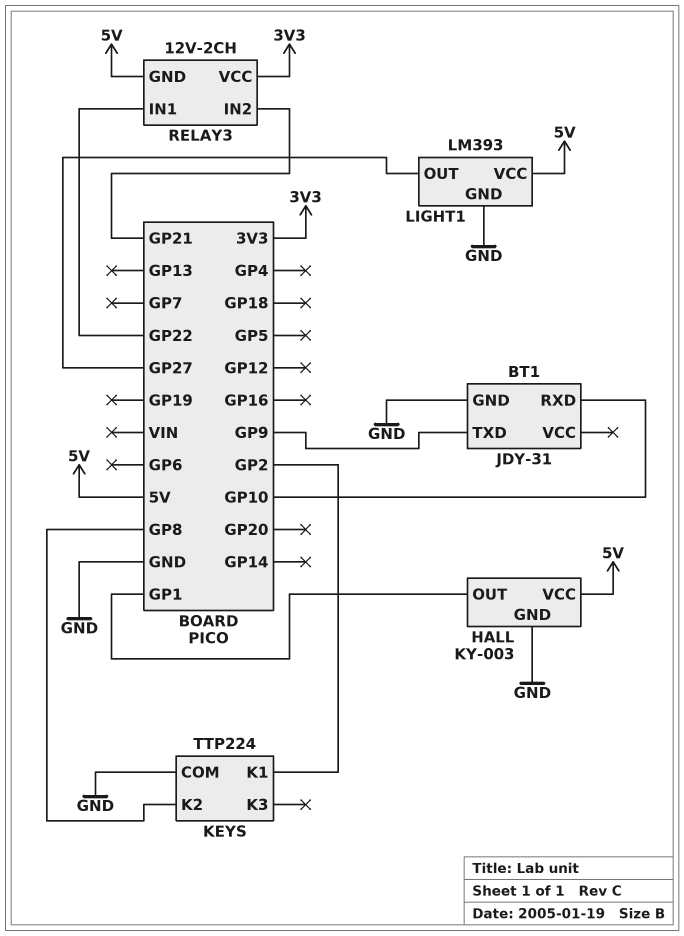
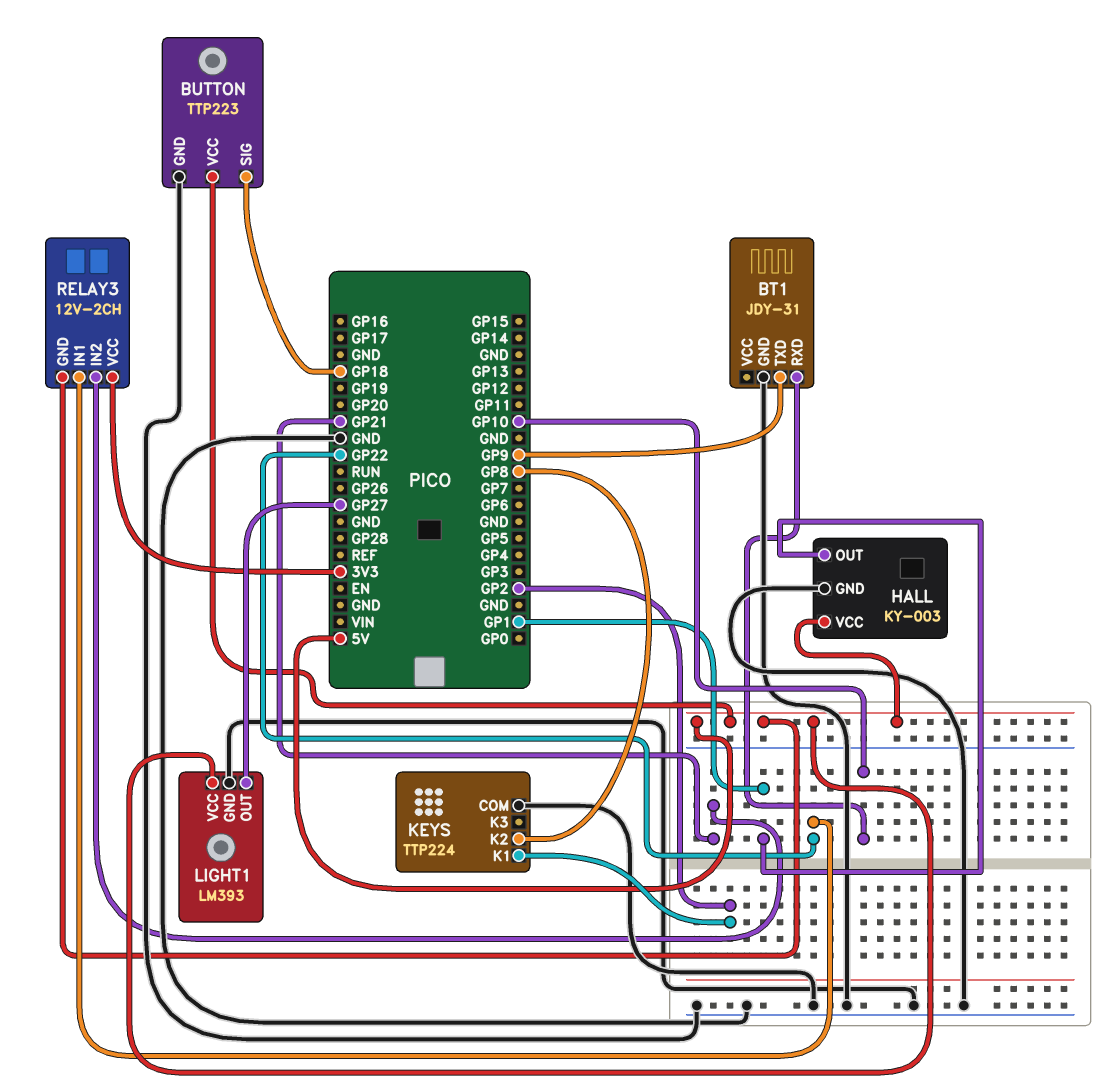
BUTTON: none -> TTP223
BUTTON pin GND: none -> GND
BUTTON pin SIG: none -> GP18
BUTTON pin VCC: none -> 5V

